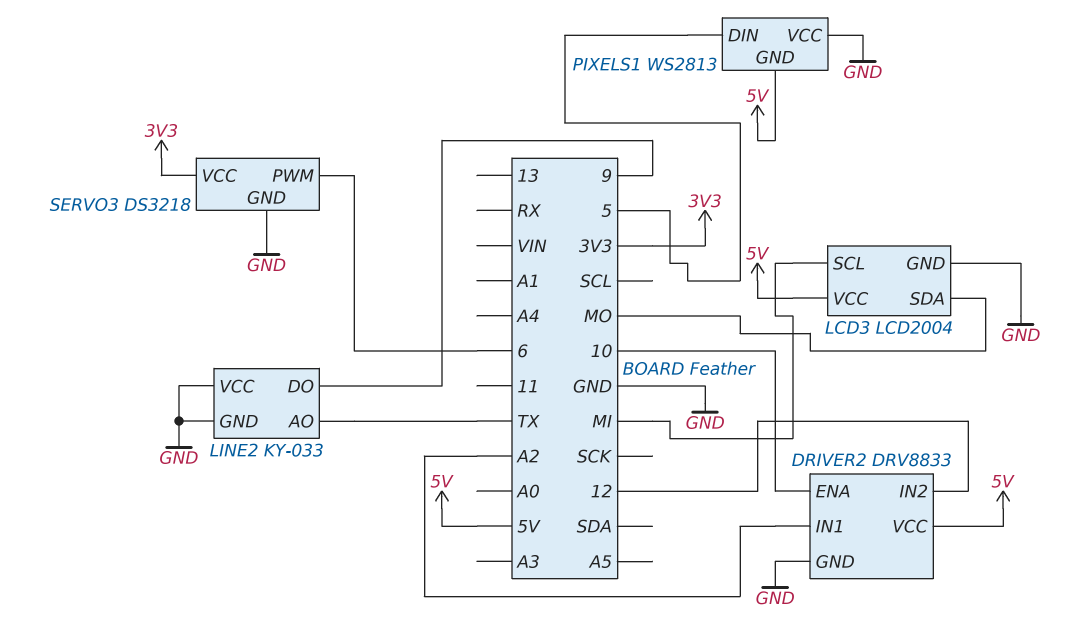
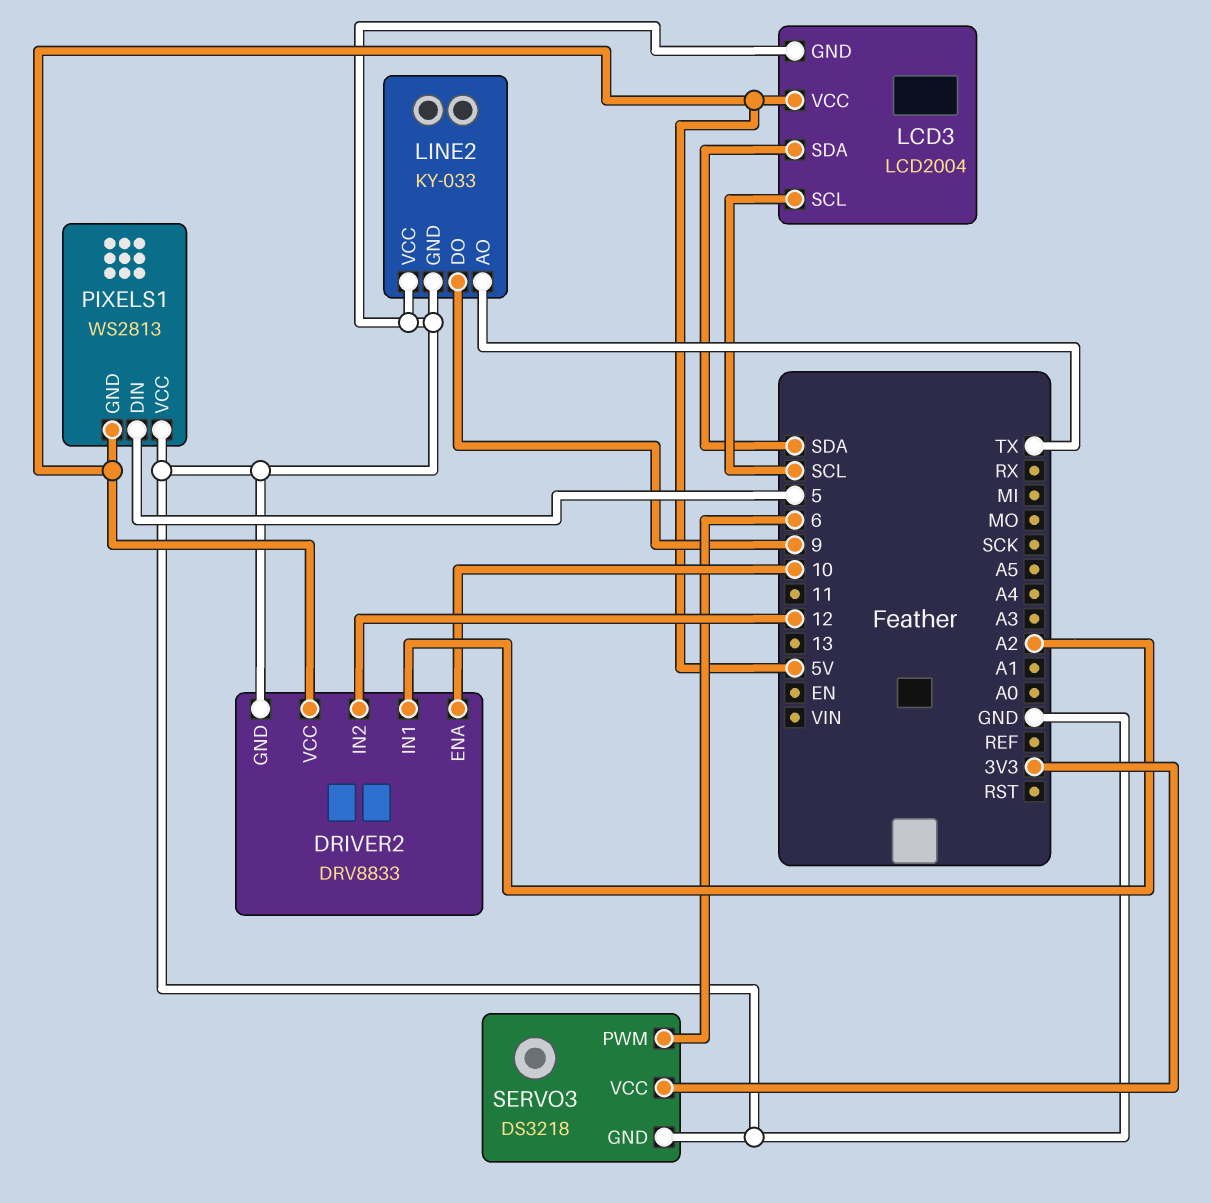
LCD3 pin SCL: MI -> SCL
LCD3 pin SDA: MO -> SDA

